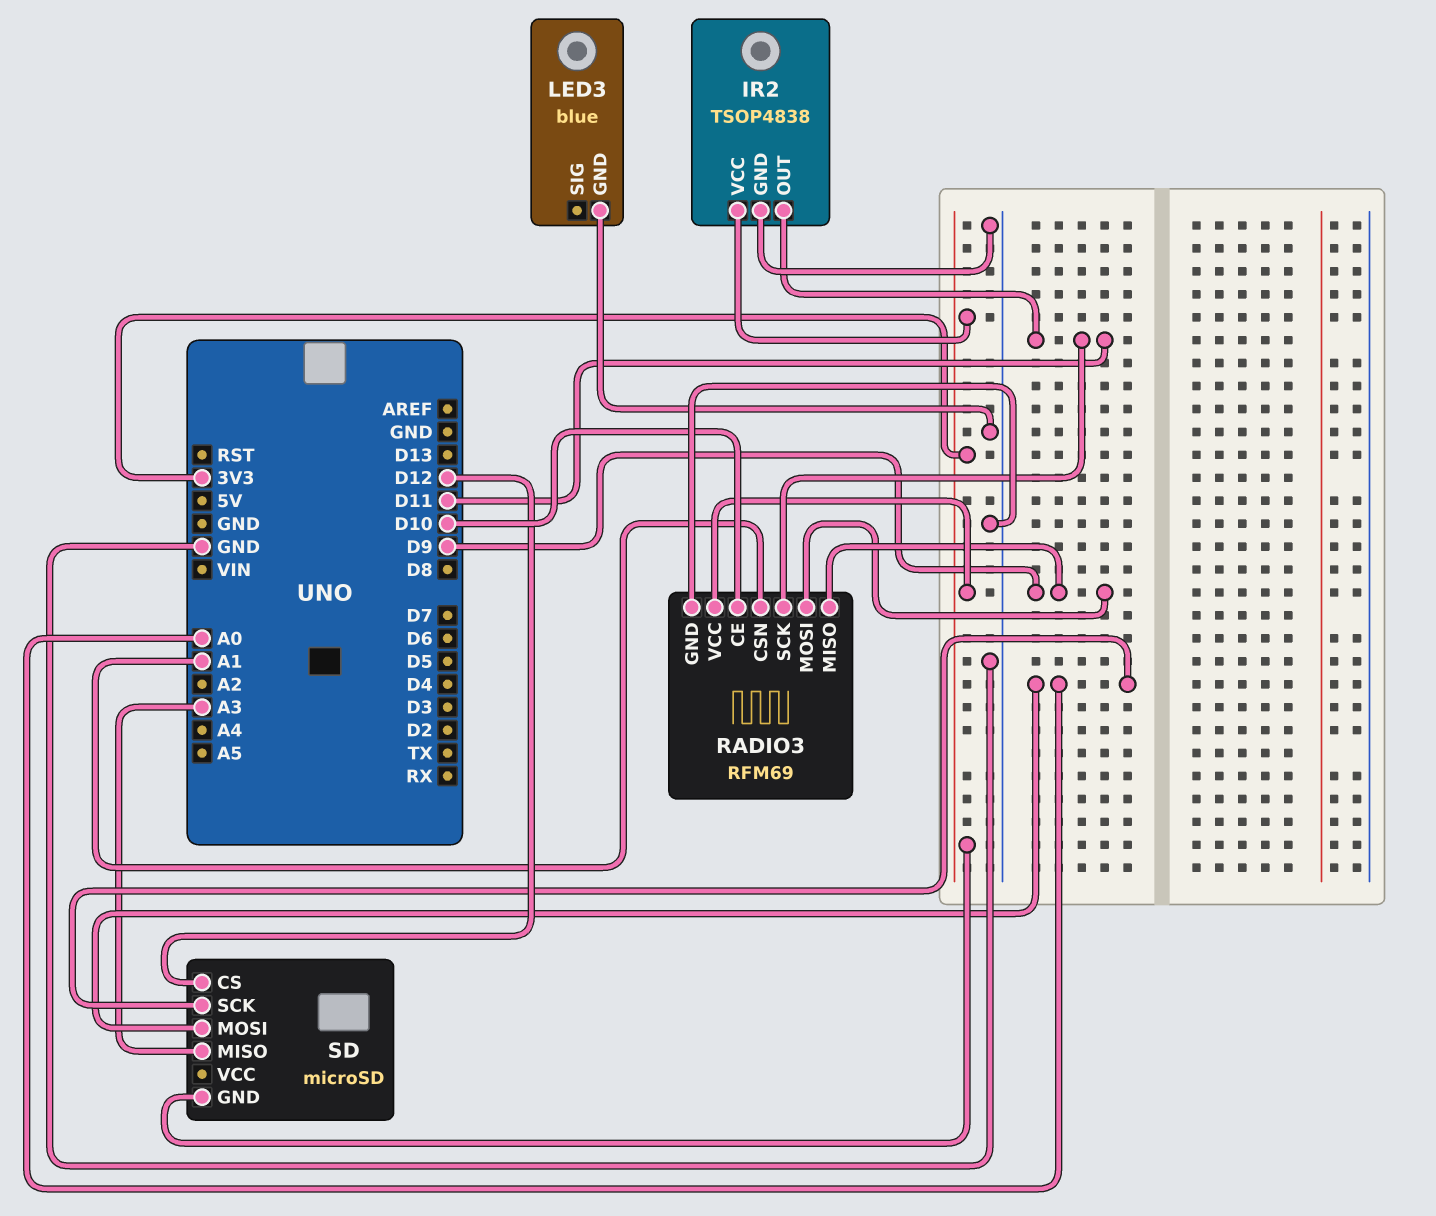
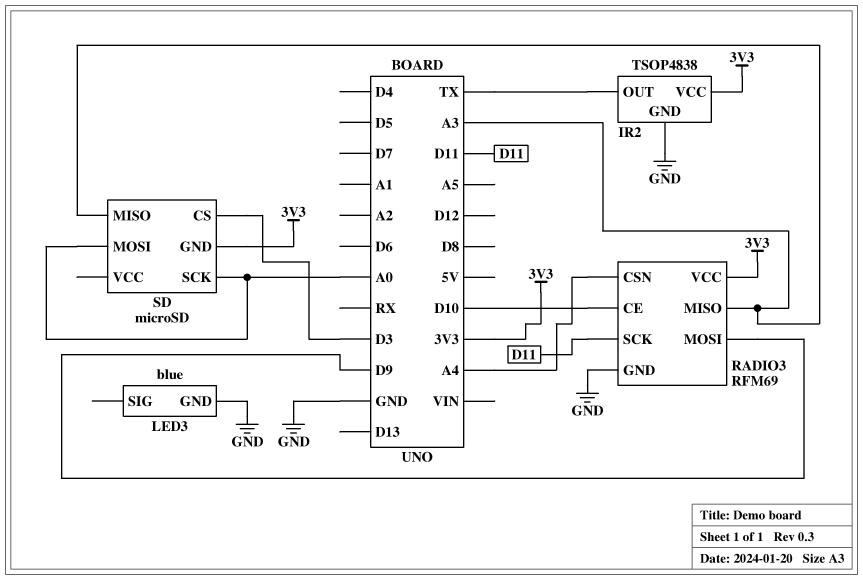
IR2 pin OUT: D11 -> TX
RADIO3 pin CSN: A1 -> A4
RADIO3 pin MISO: D9 -> A3
SD pin CS: D12 -> D3

